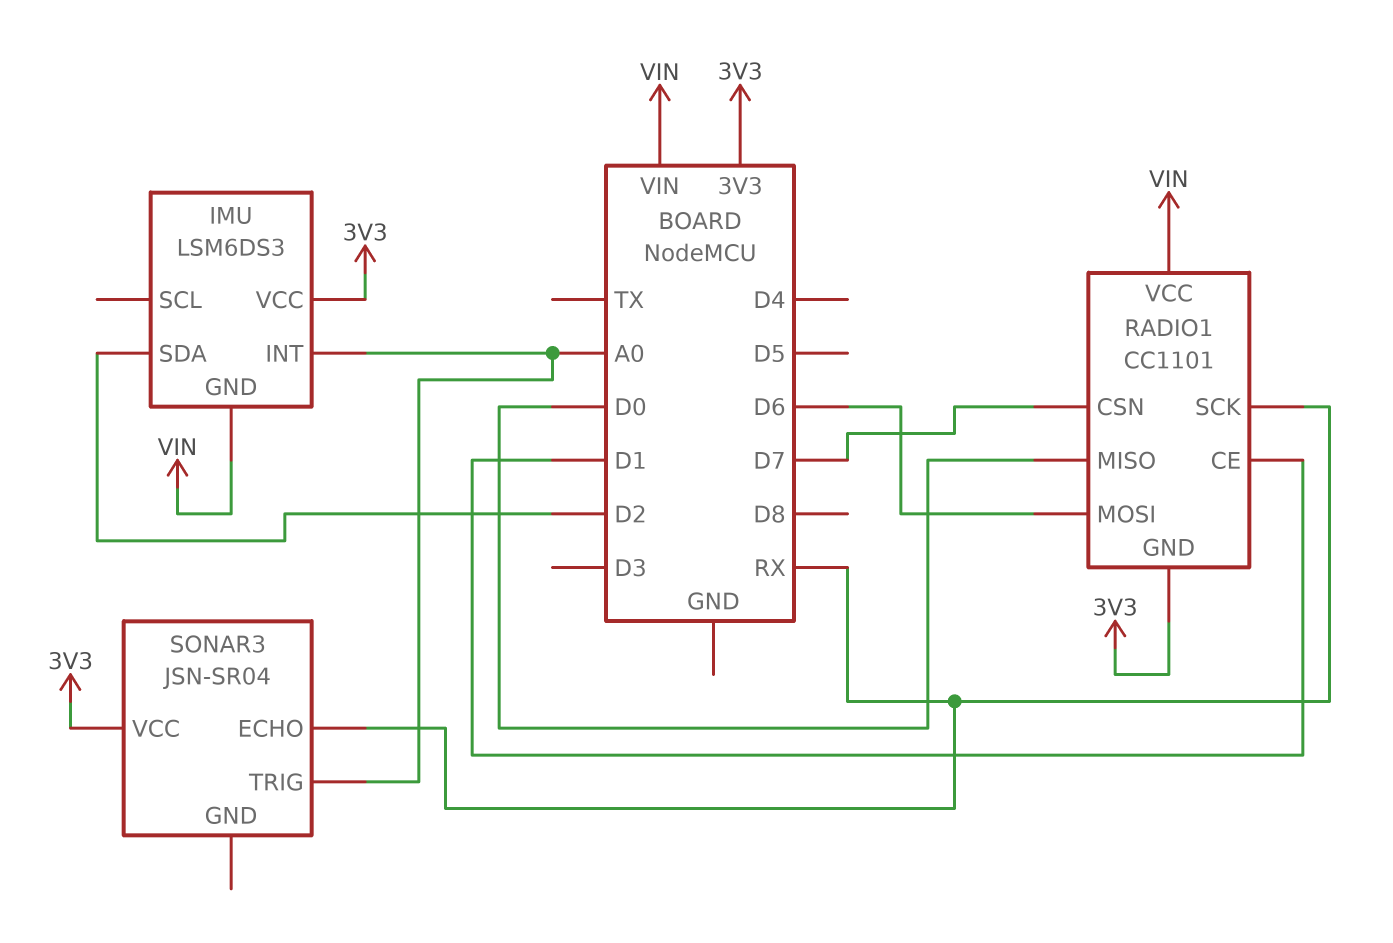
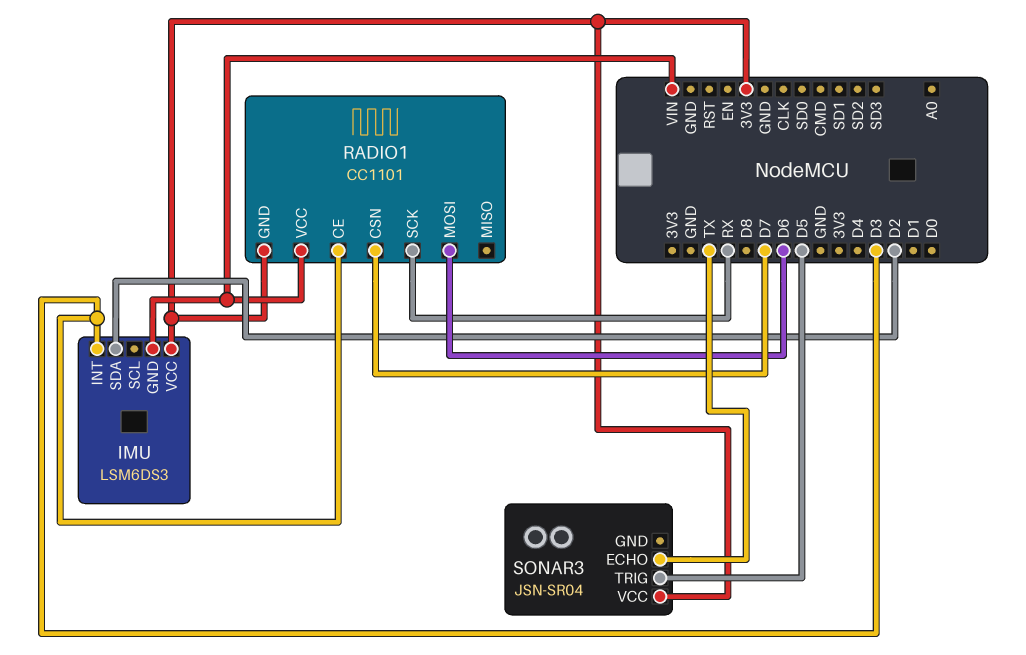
IMU pin INT: A0 -> D3
RADIO1 pin CE: D1 -> D3
RADIO1 pin MISO: D0 -> none
SONAR3 pin ECHO: RX -> TX
SONAR3 pin TRIG: A0 -> D5

